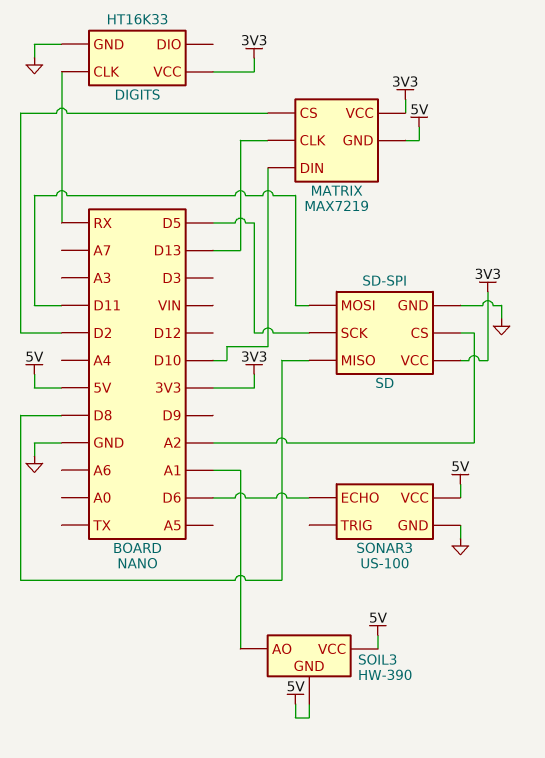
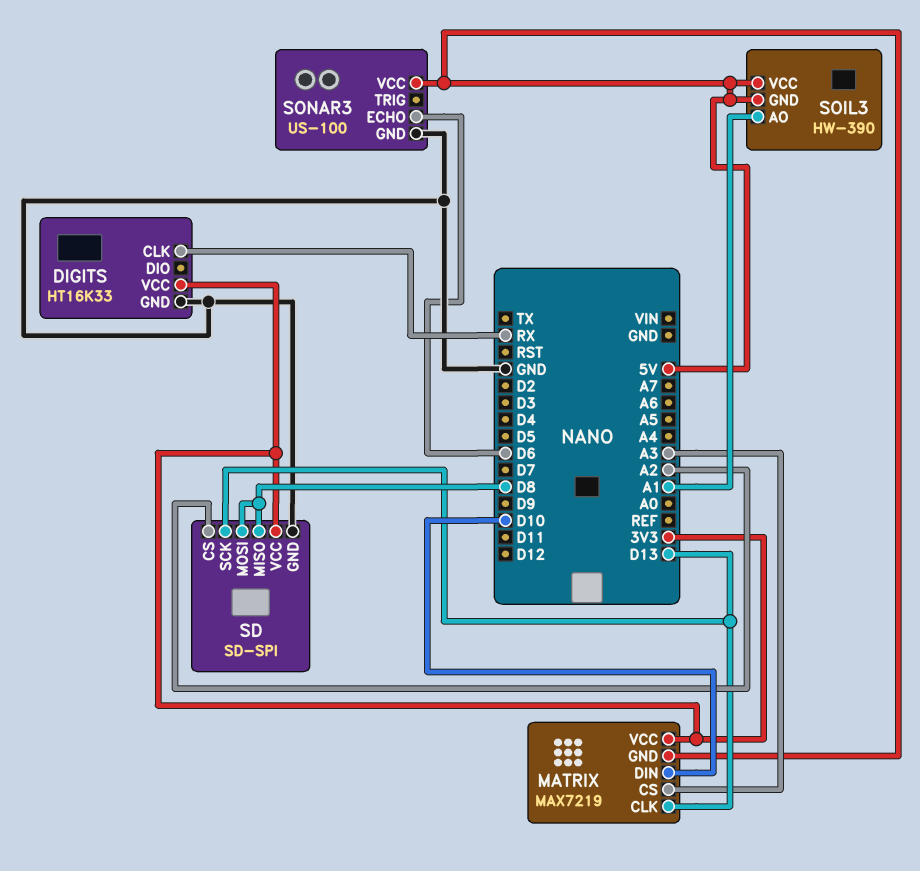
MATRIX pin CS: D2 -> A3
SD pin MOSI: D11 -> D8
SD pin SCK: D5 -> D13

